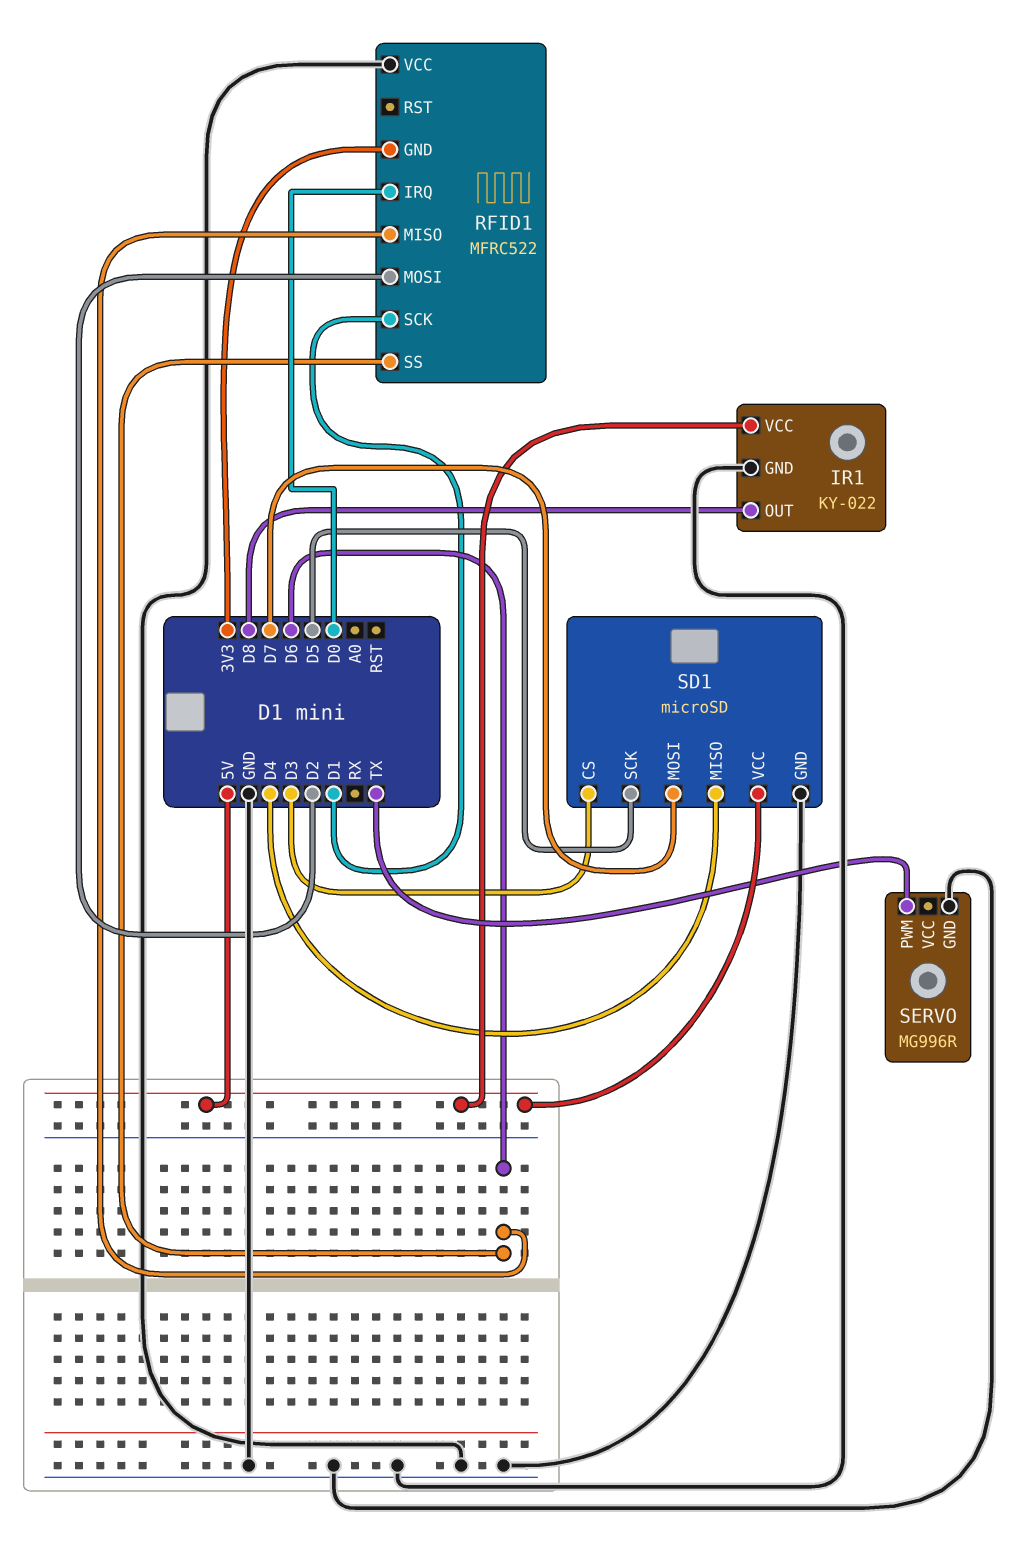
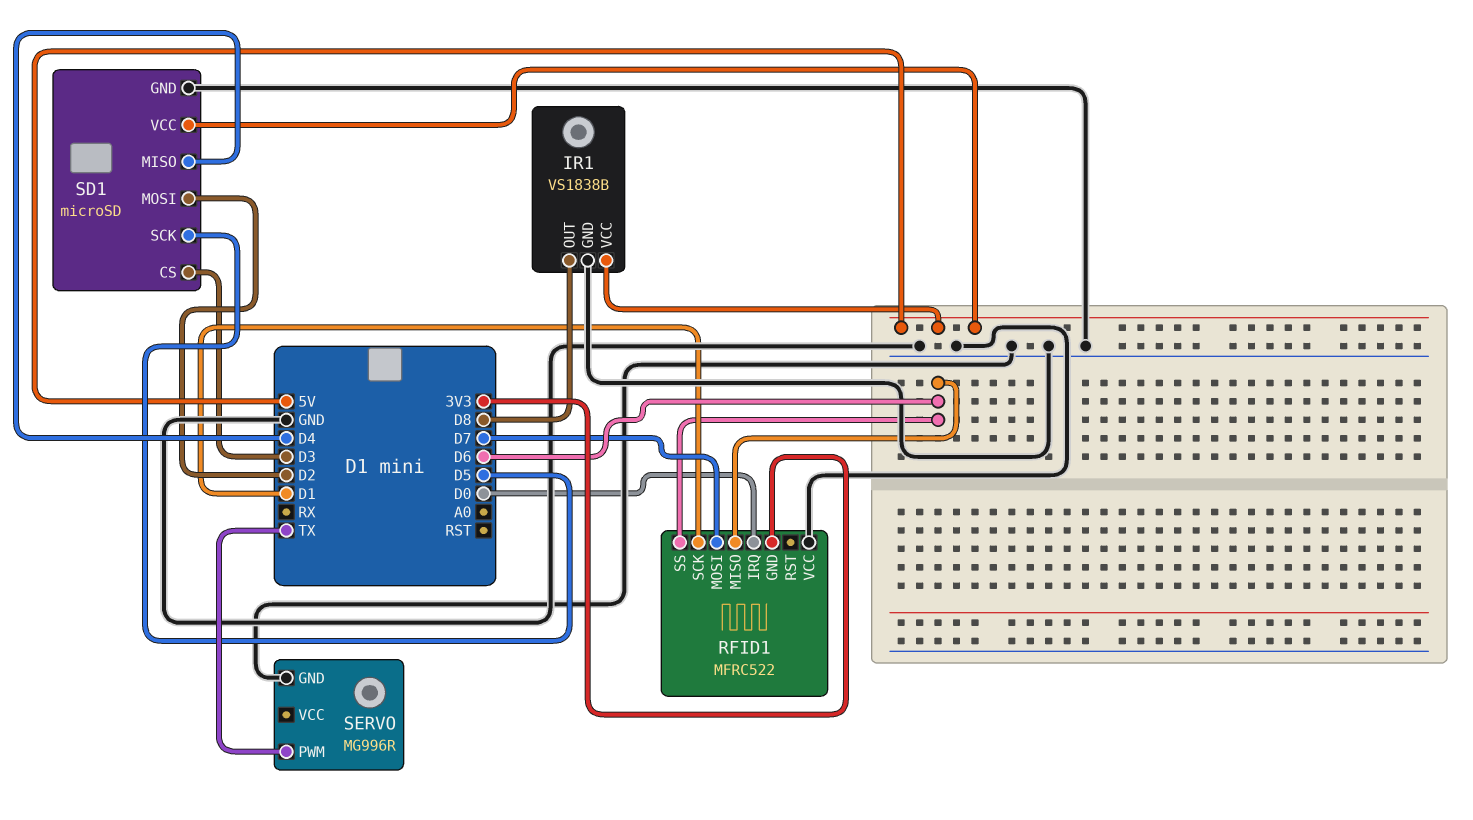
IR1: KY-022 -> VS1838B
RFID1 pin MOSI: D2 -> D7
SD1 pin MOSI: D7 -> D2

